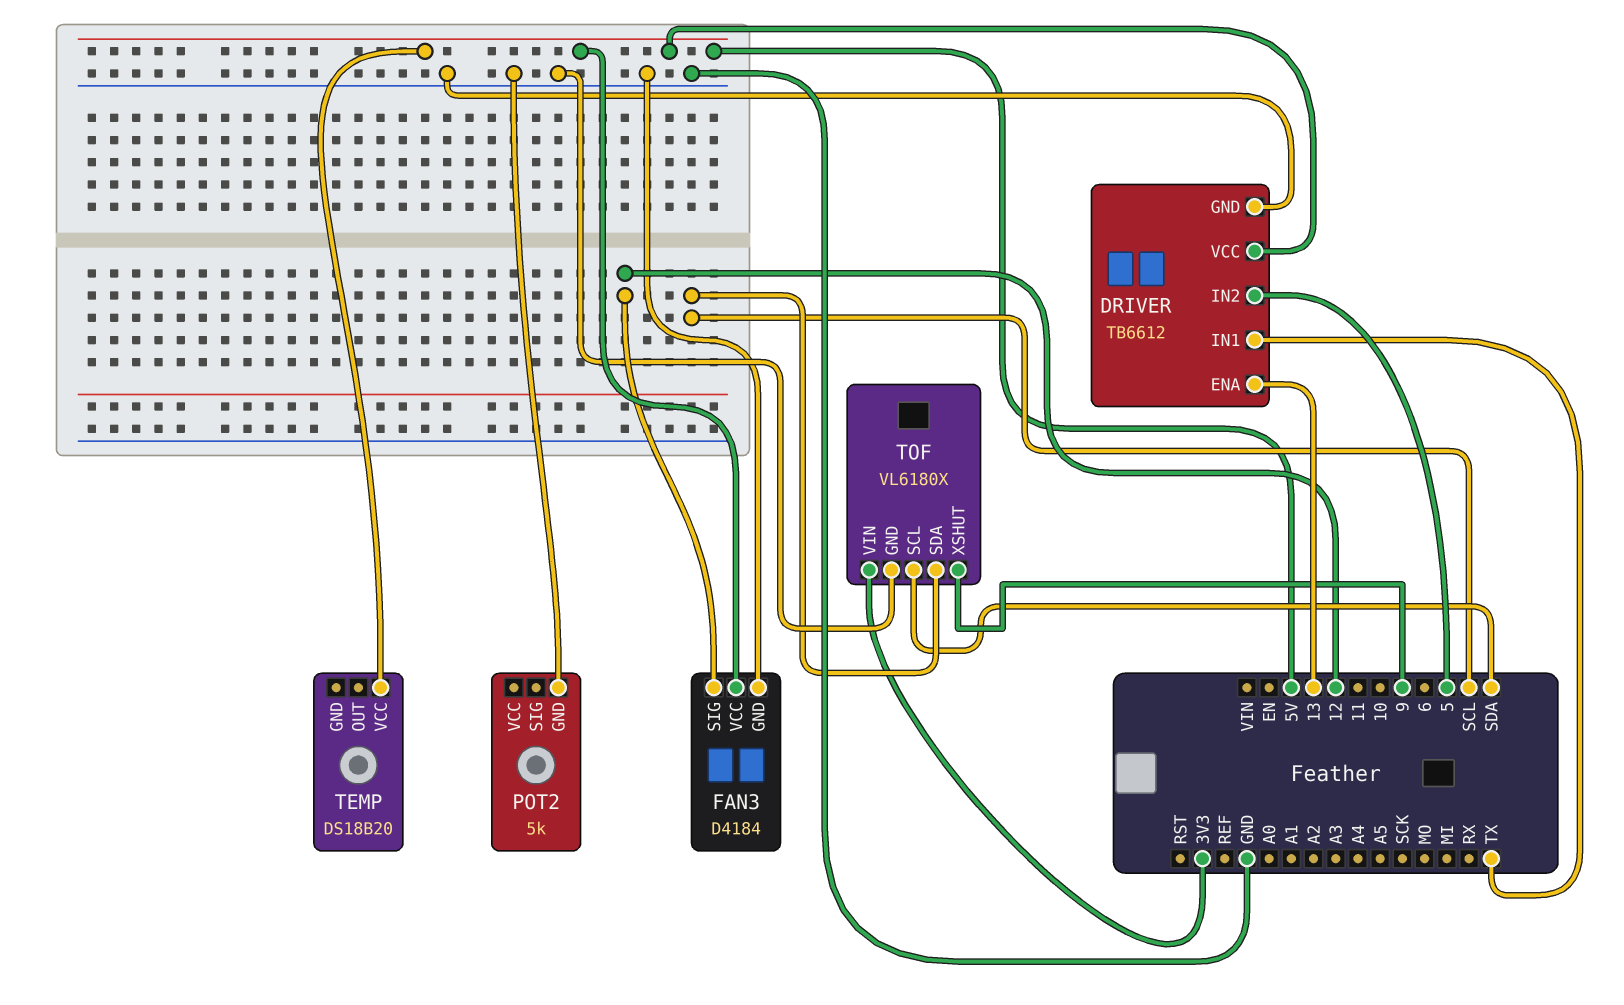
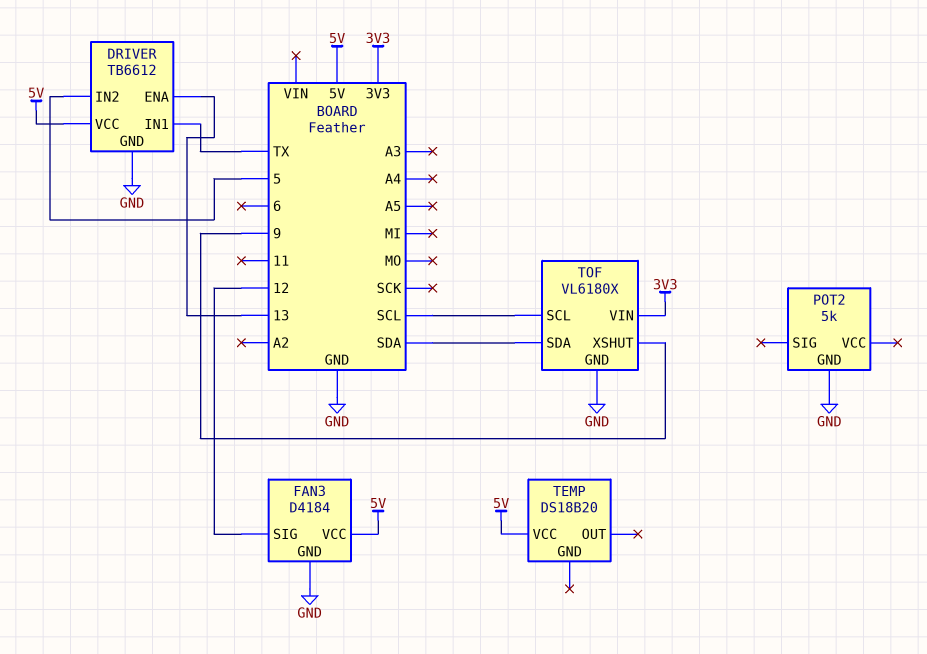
TOF pin SCL: SDA -> SCL
TOF pin SDA: SCL -> SDA

